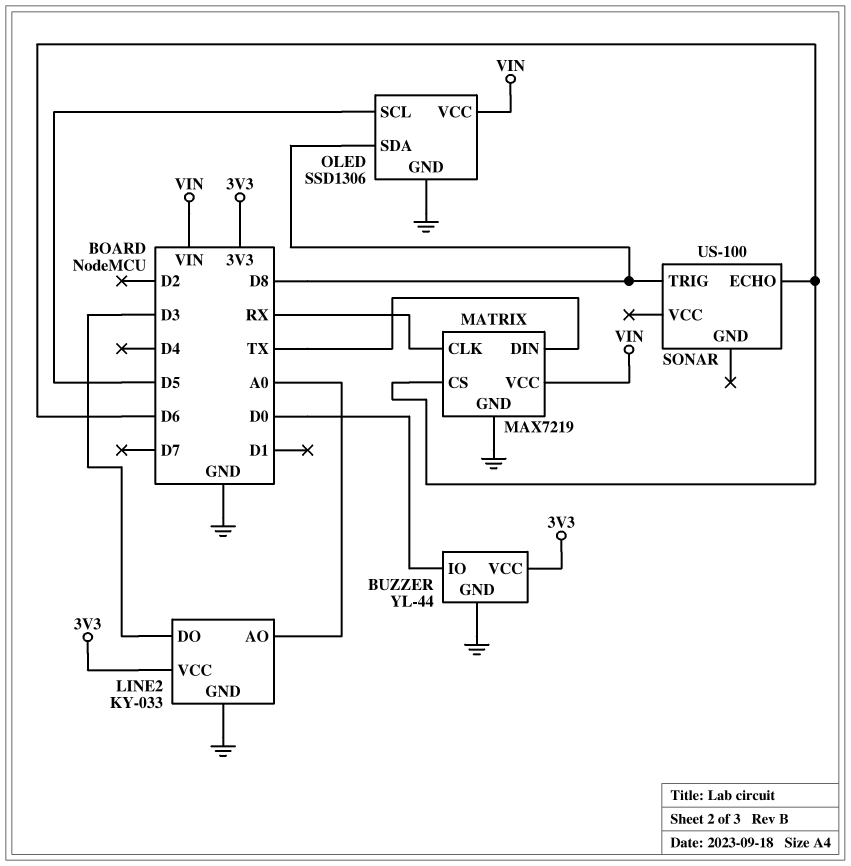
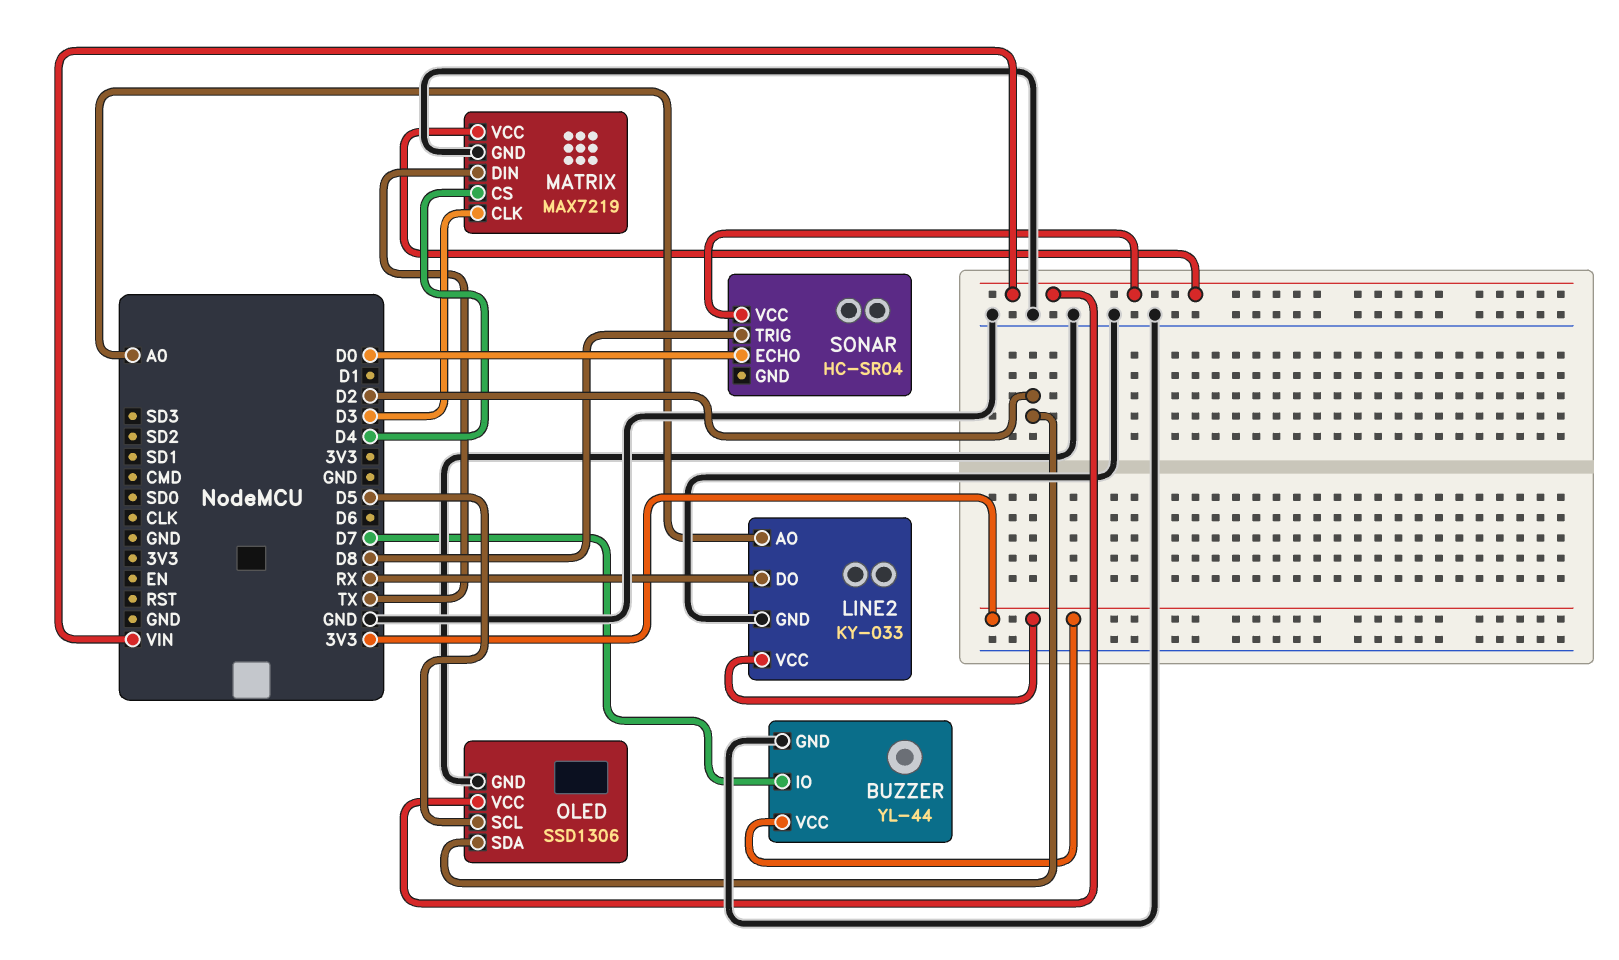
BUZZER pin IO: D0 -> D7
LINE2 pin DO: D3 -> RX
MATRIX pin CLK: RX -> D3
MATRIX pin CS: D6 -> D4
OLED pin SDA: D8 -> D2
SONAR: US-100 -> HC-SR04
SONAR pin ECHO: D6 -> D0
SONAR pin VCC: none -> VIN

